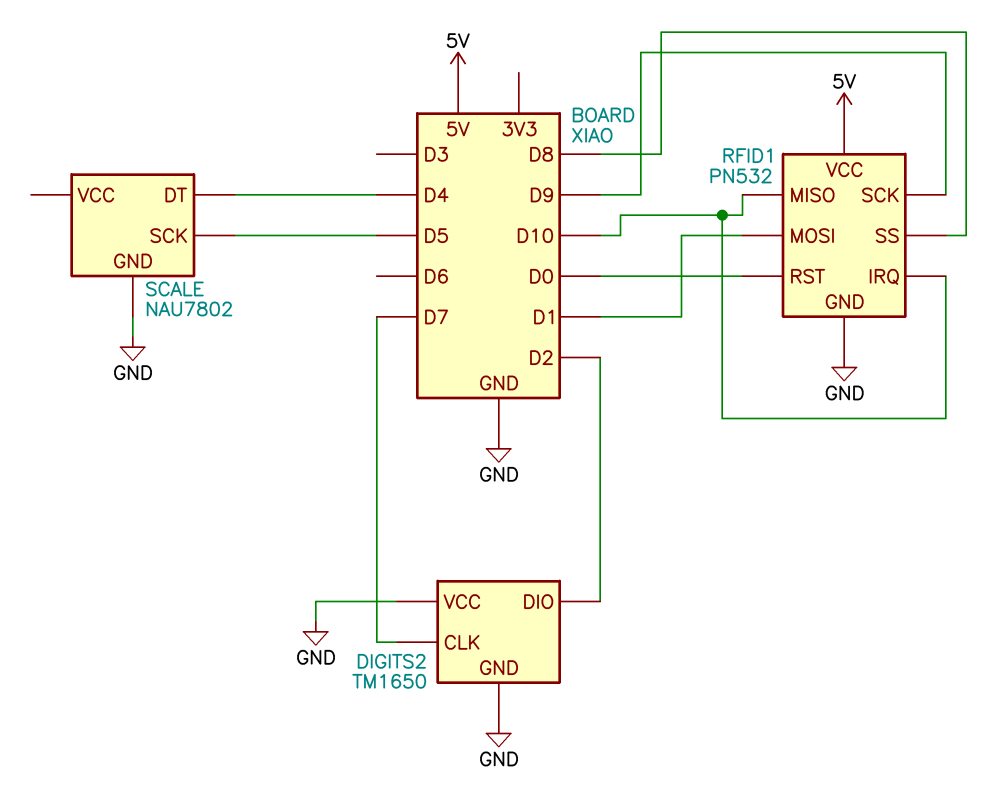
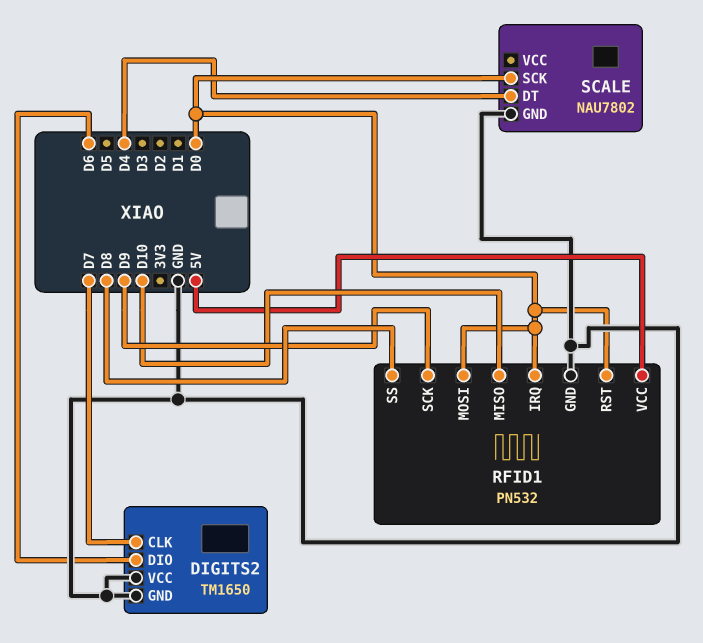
DIGITS2 pin DIO: D2 -> D6
RFID1 pin IRQ: D10 -> D0
RFID1 pin MOSI: D1 -> D0
SCALE pin SCK: D5 -> D0

